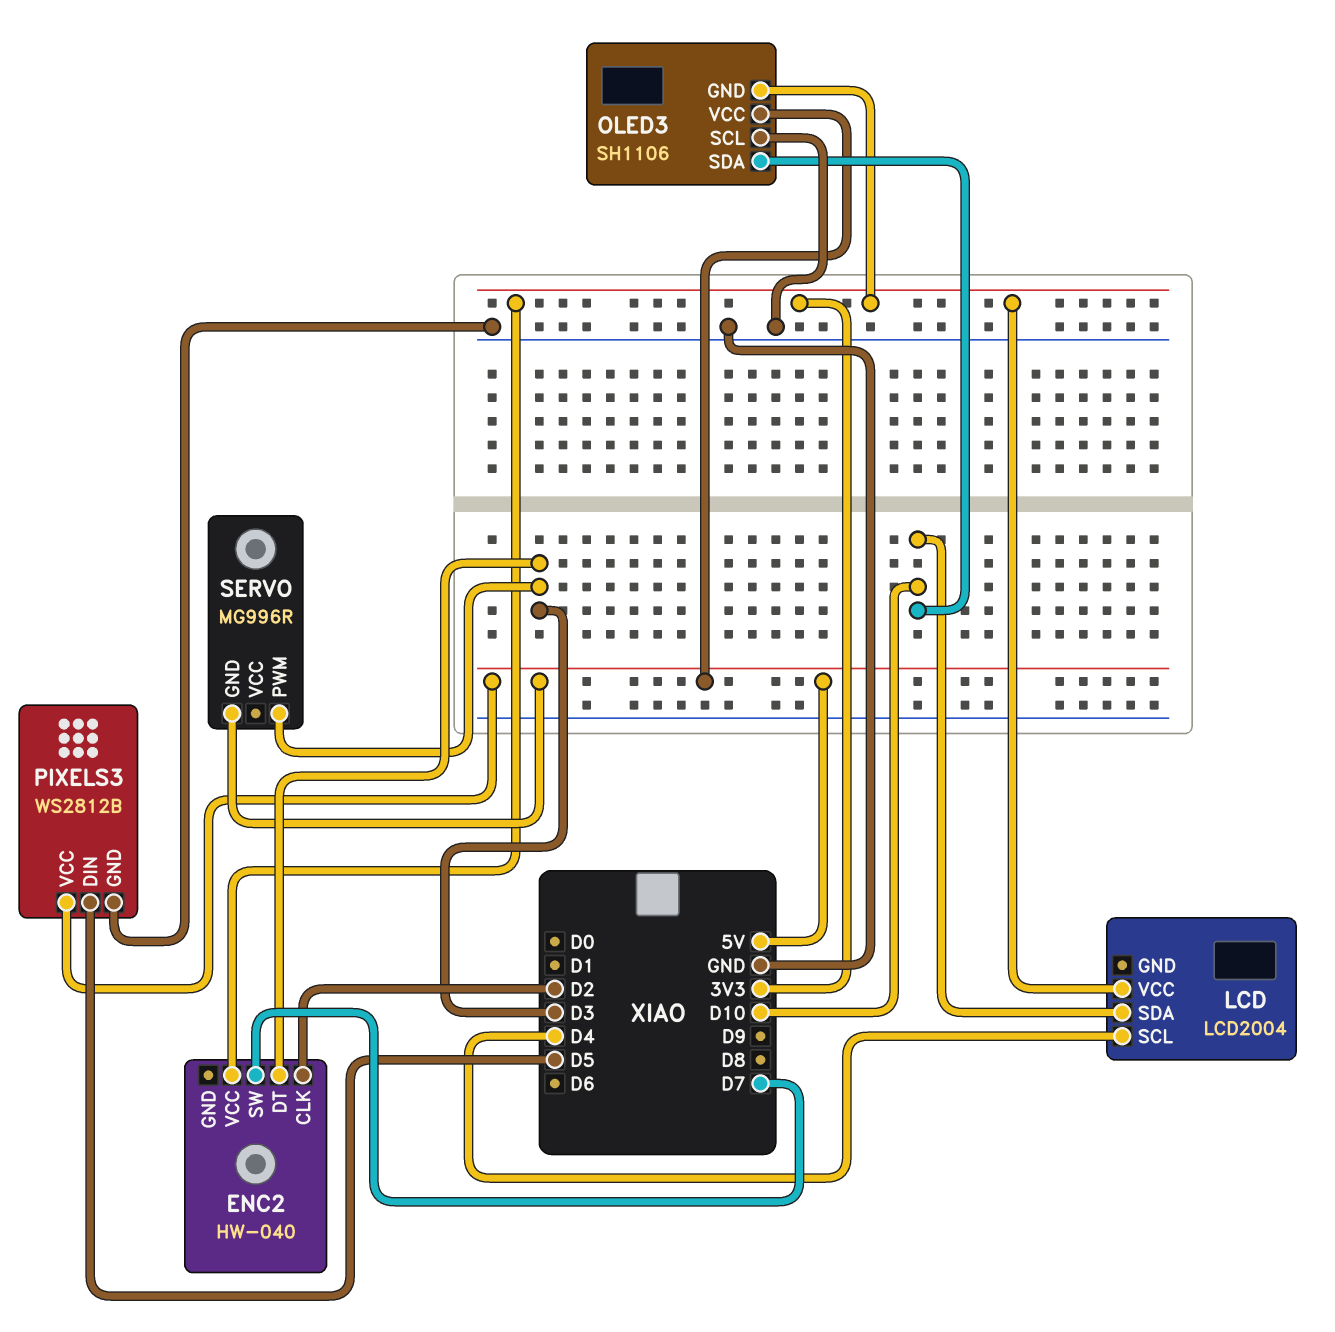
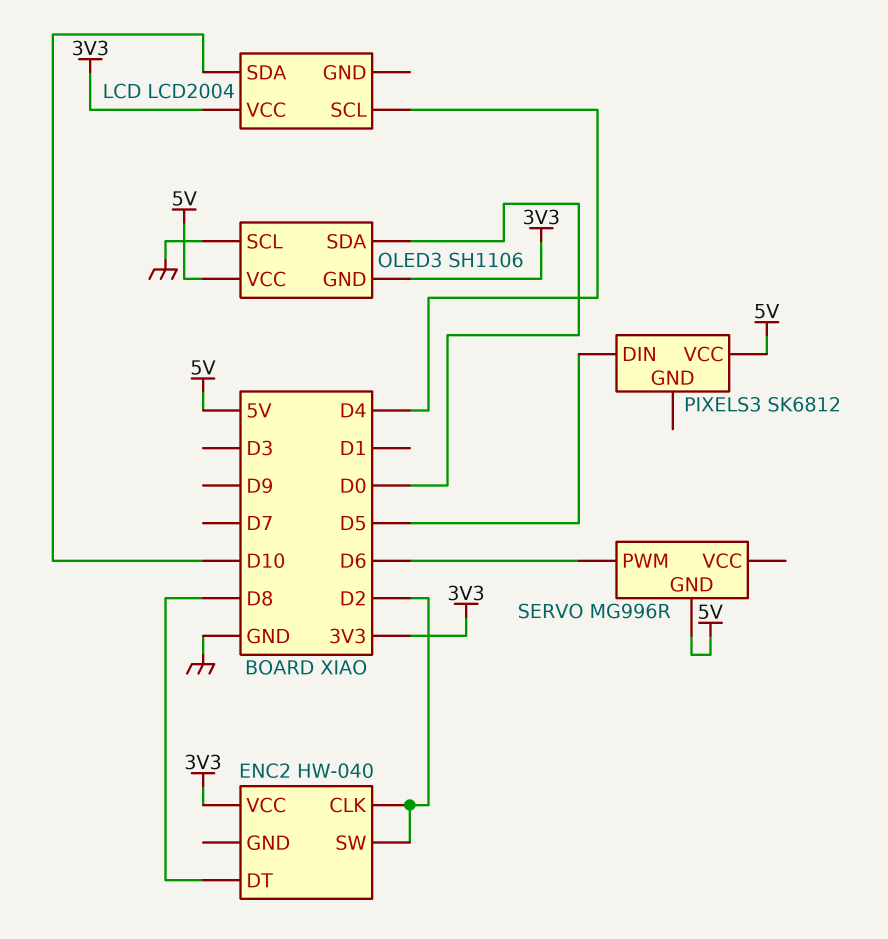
ENC2 pin DT: D3 -> D8
ENC2 pin SW: D7 -> D2
OLED3 pin SDA: D10 -> D0
PIXELS3: WS2812B -> SK6812
PIXELS3 pin GND: GND -> none
SERVO pin PWM: D3 -> D6

